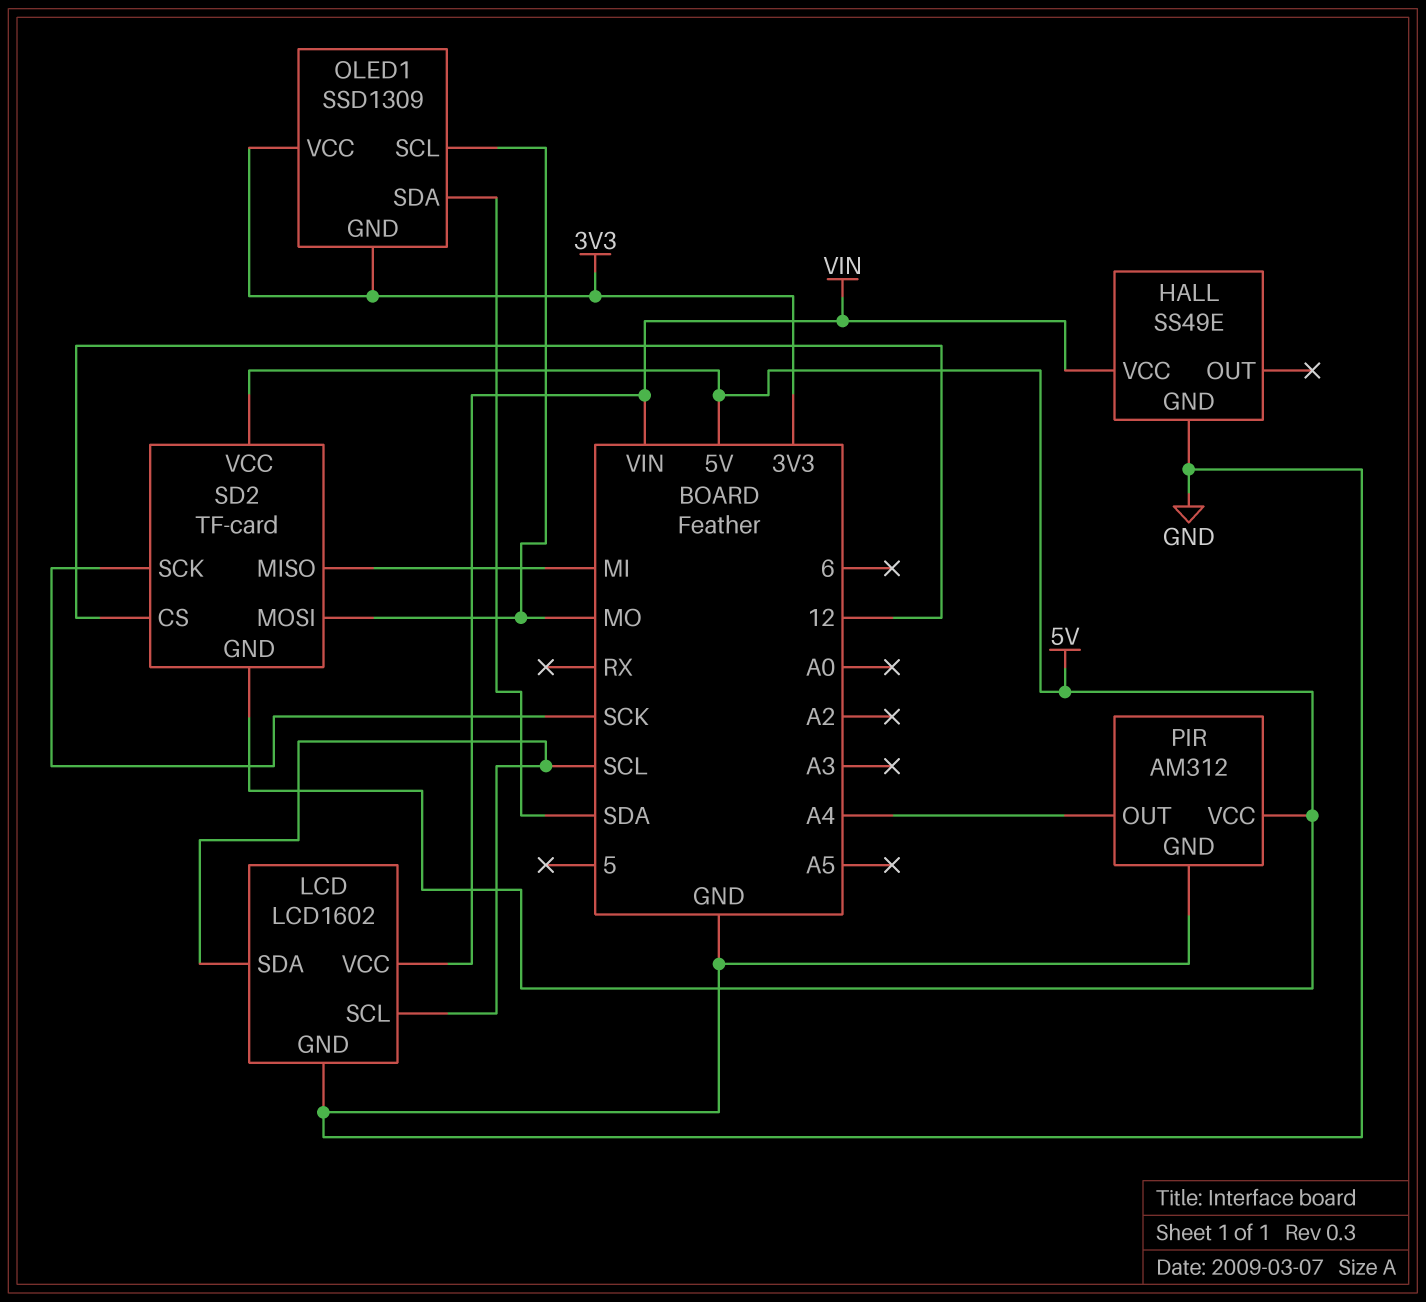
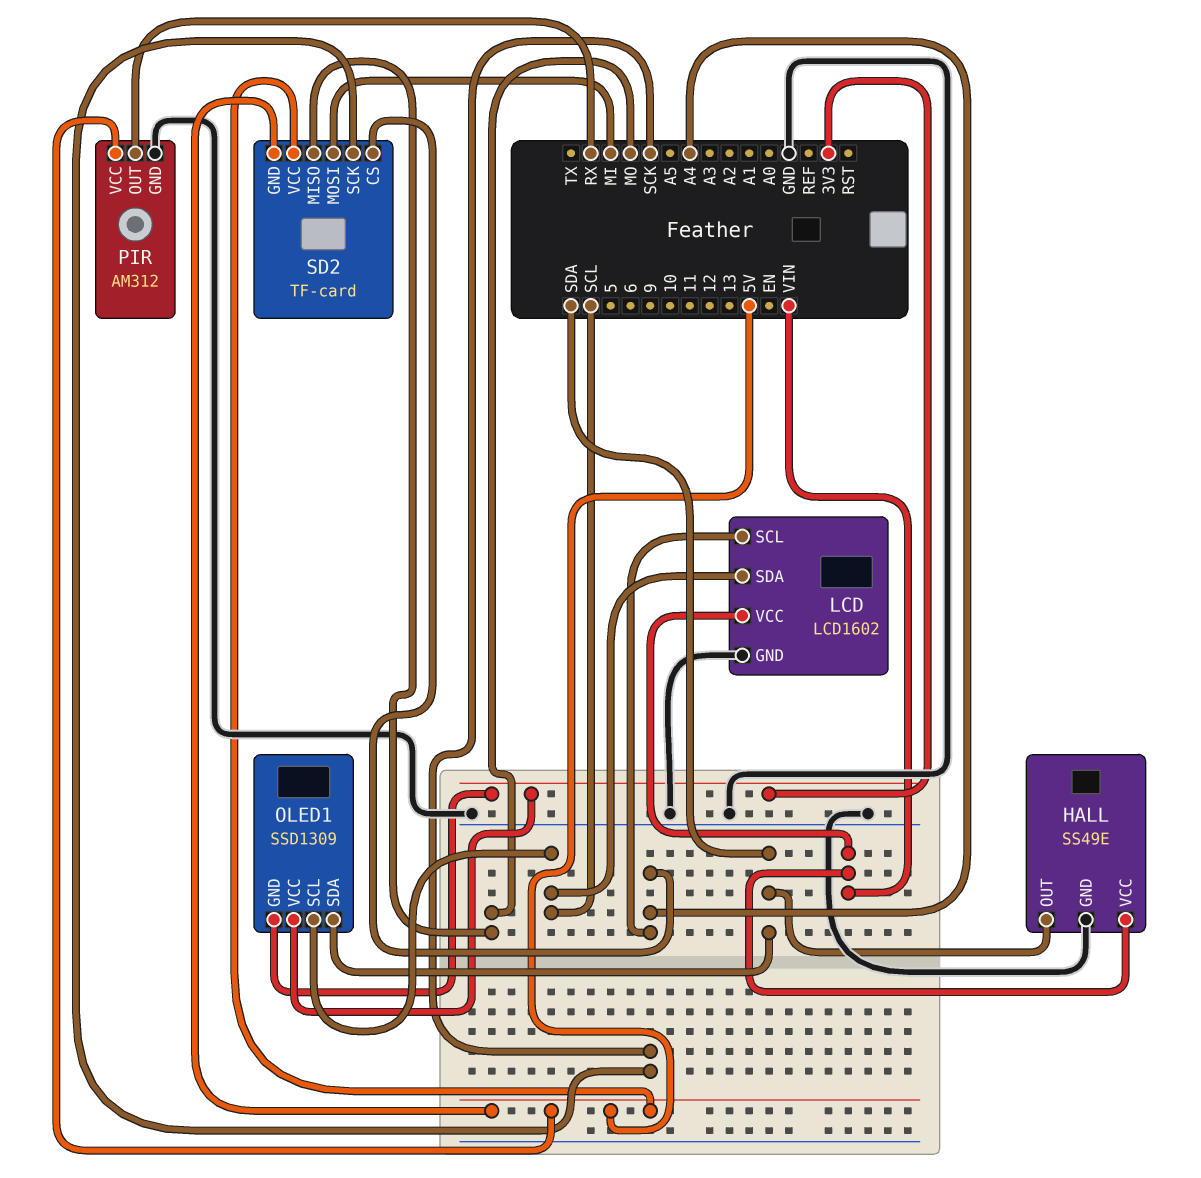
HALL pin OUT: none -> SDA
LCD pin SCL: SCL -> A4
OLED1 pin SCL: MO -> SCL
PIR pin OUT: A4 -> RX
SD2 pin CS: 12 -> A4
SD2 pin MISO: MI -> MO
SD2 pin MOSI: MO -> MI

